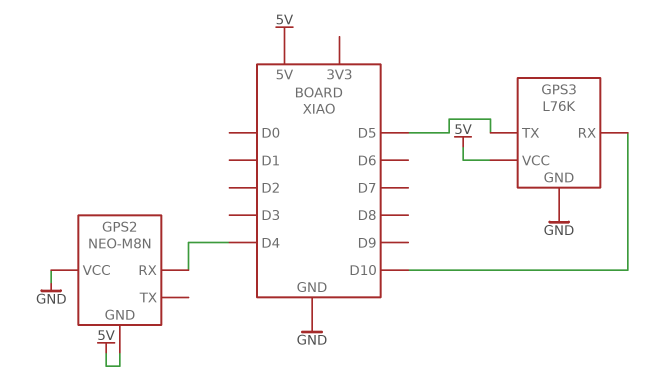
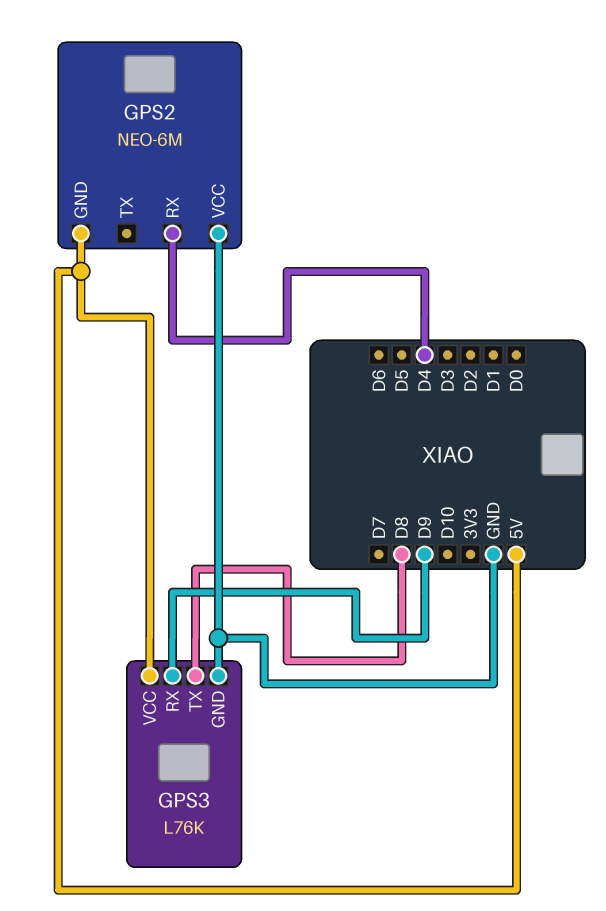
GPS2: NEO-M8N -> NEO-6M
GPS3 pin RX: D10 -> D9
GPS3 pin TX: D5 -> D8

